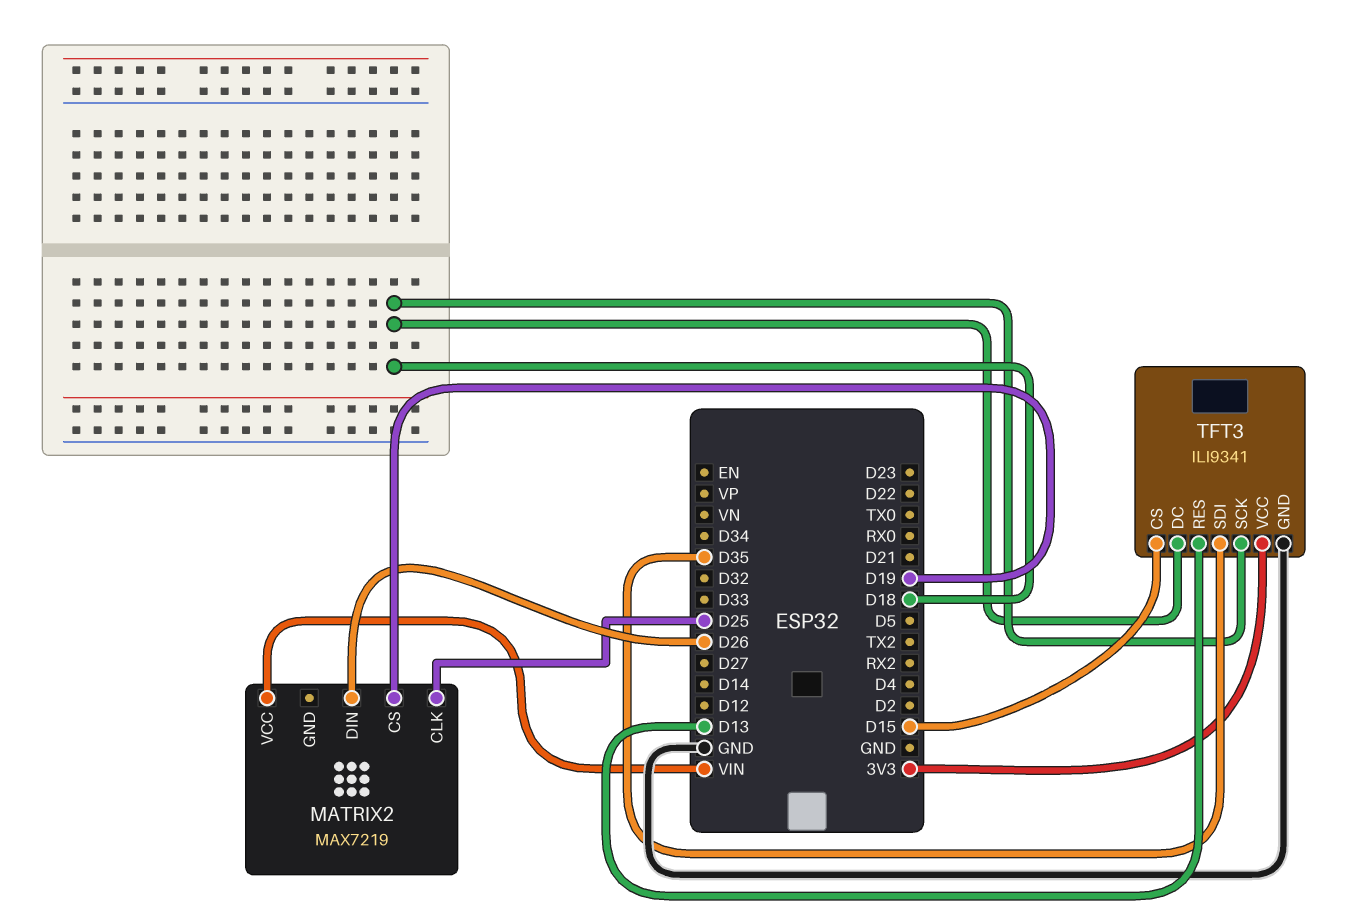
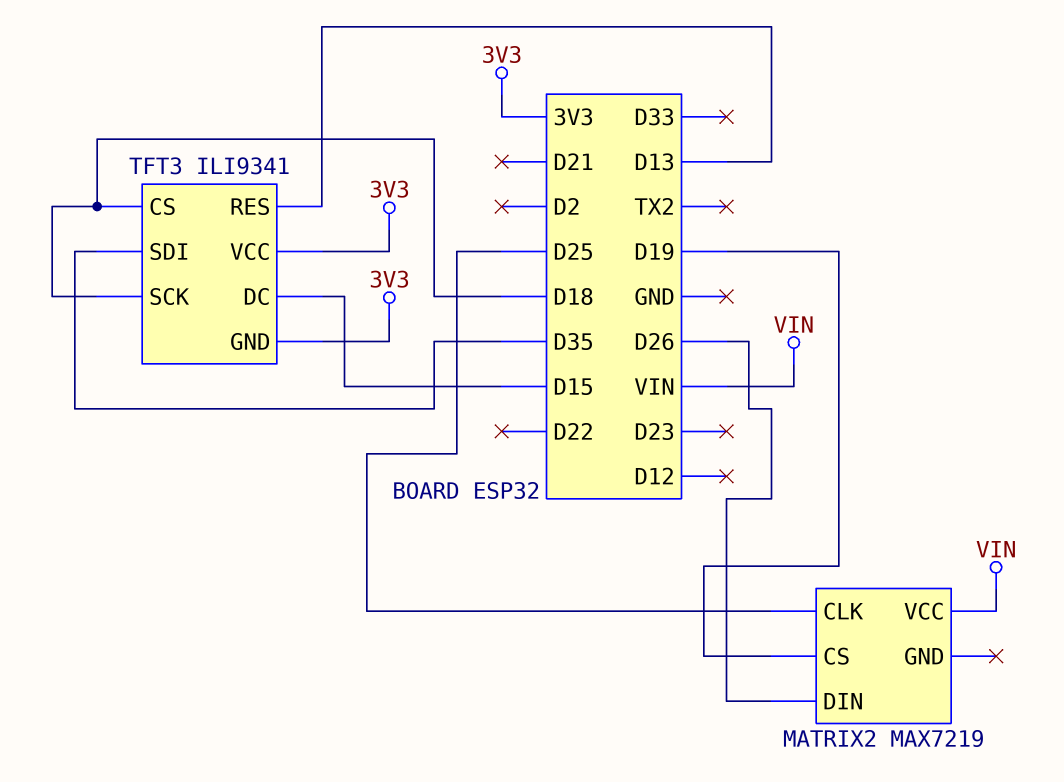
TFT3 pin CS: D15 -> D18
TFT3 pin DC: D18 -> D15
TFT3 pin GND: GND -> 3V3

